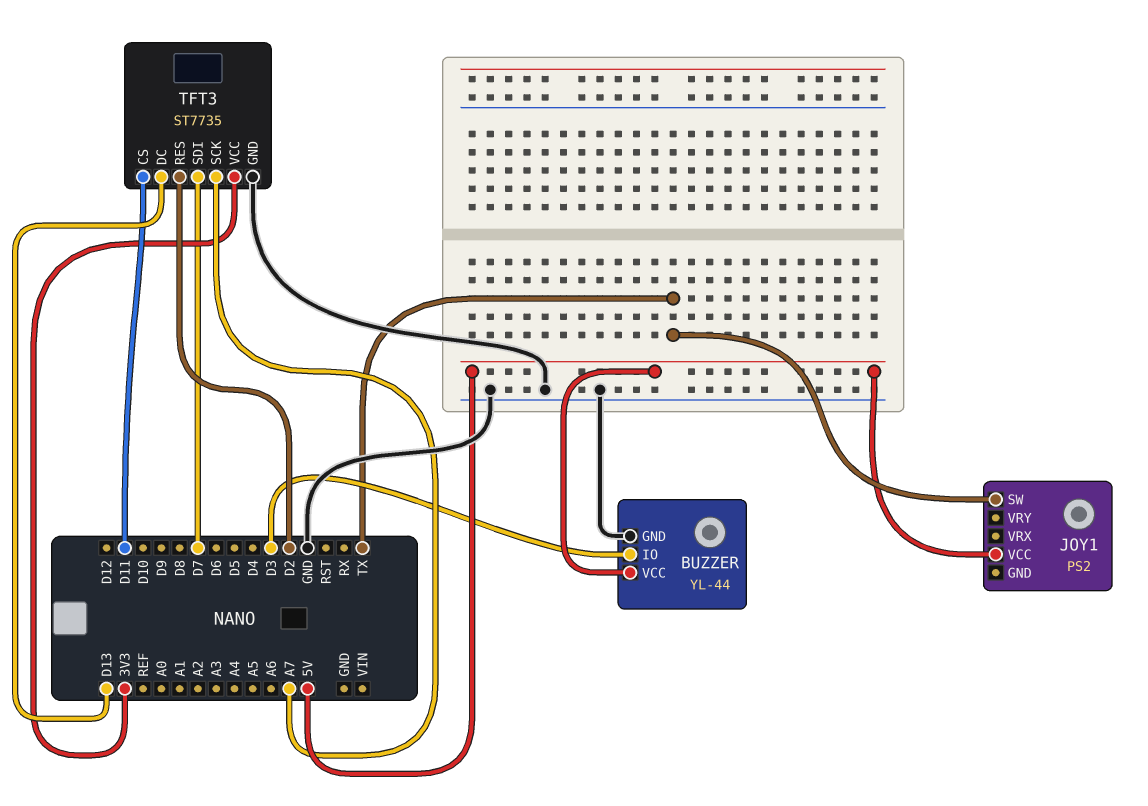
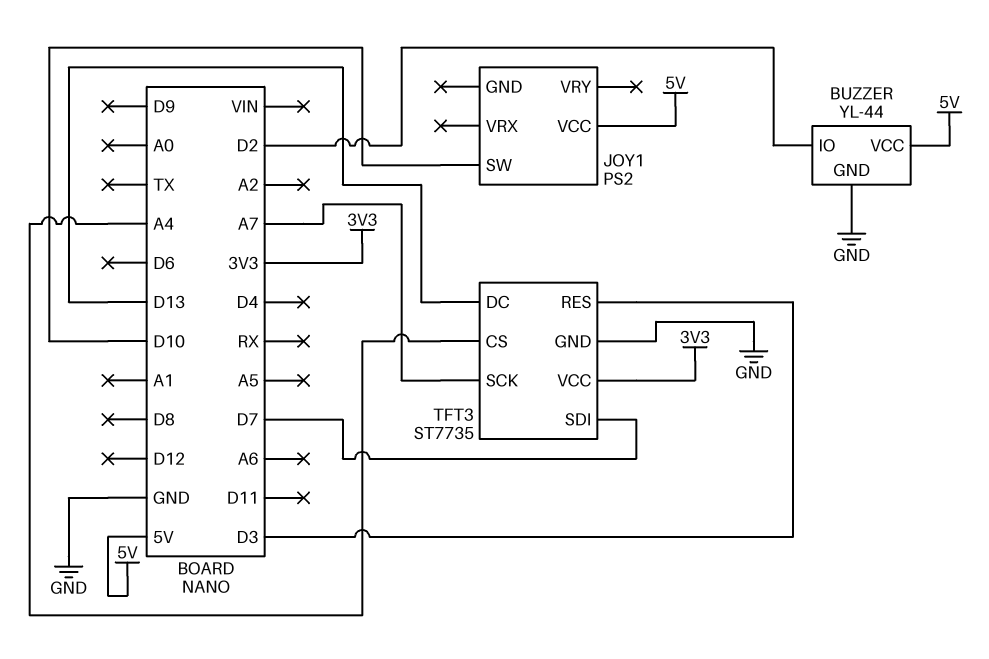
BUZZER pin IO: D3 -> D2
JOY1 pin SW: TX -> D10
TFT3 pin CS: D11 -> A4
TFT3 pin RES: D2 -> D3

